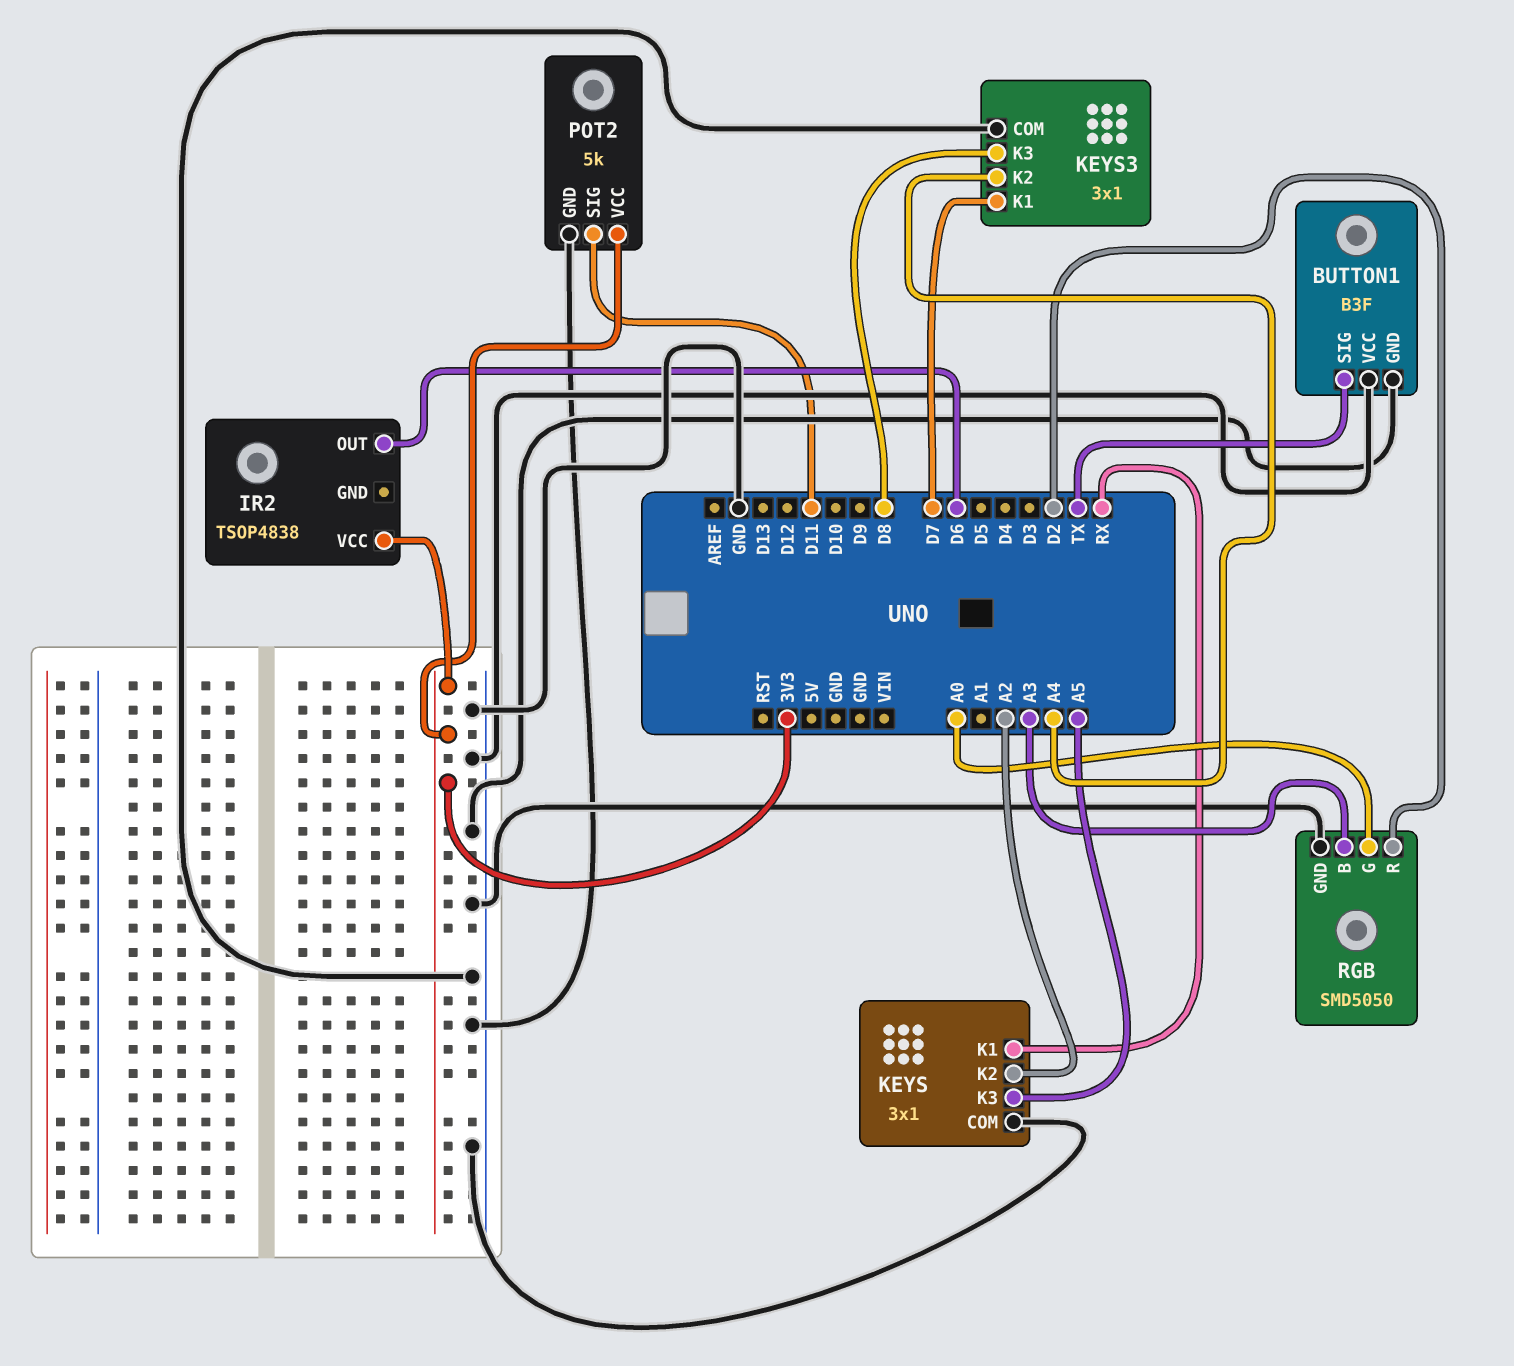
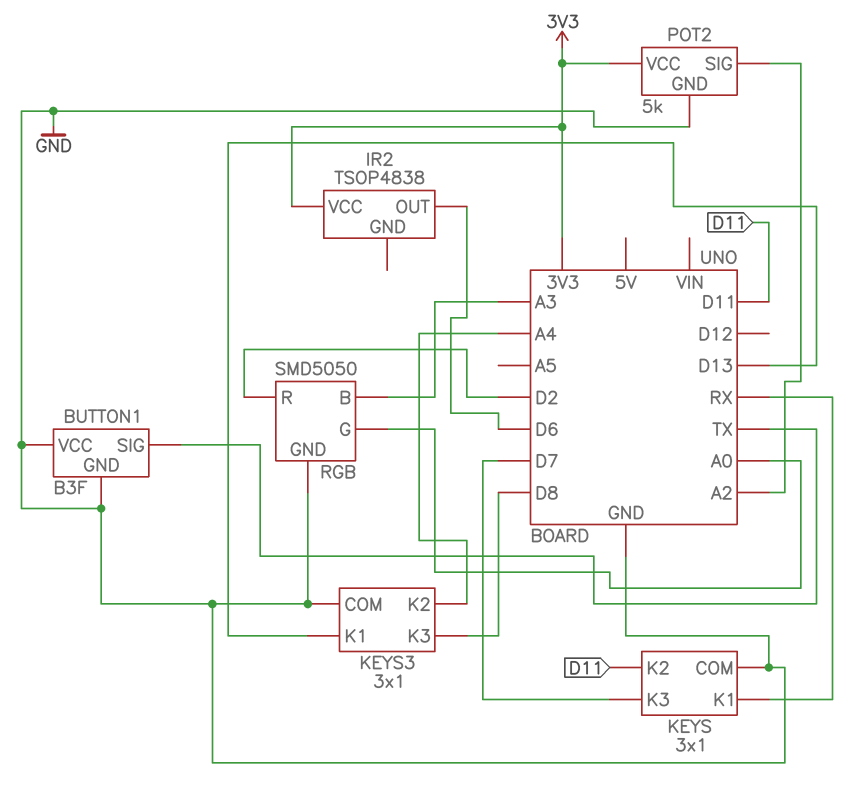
KEYS pin K2: A2 -> D11
KEYS pin K3: A5 -> D7
KEYS3 pin K1: D7 -> D13
POT2 pin SIG: D11 -> A2

